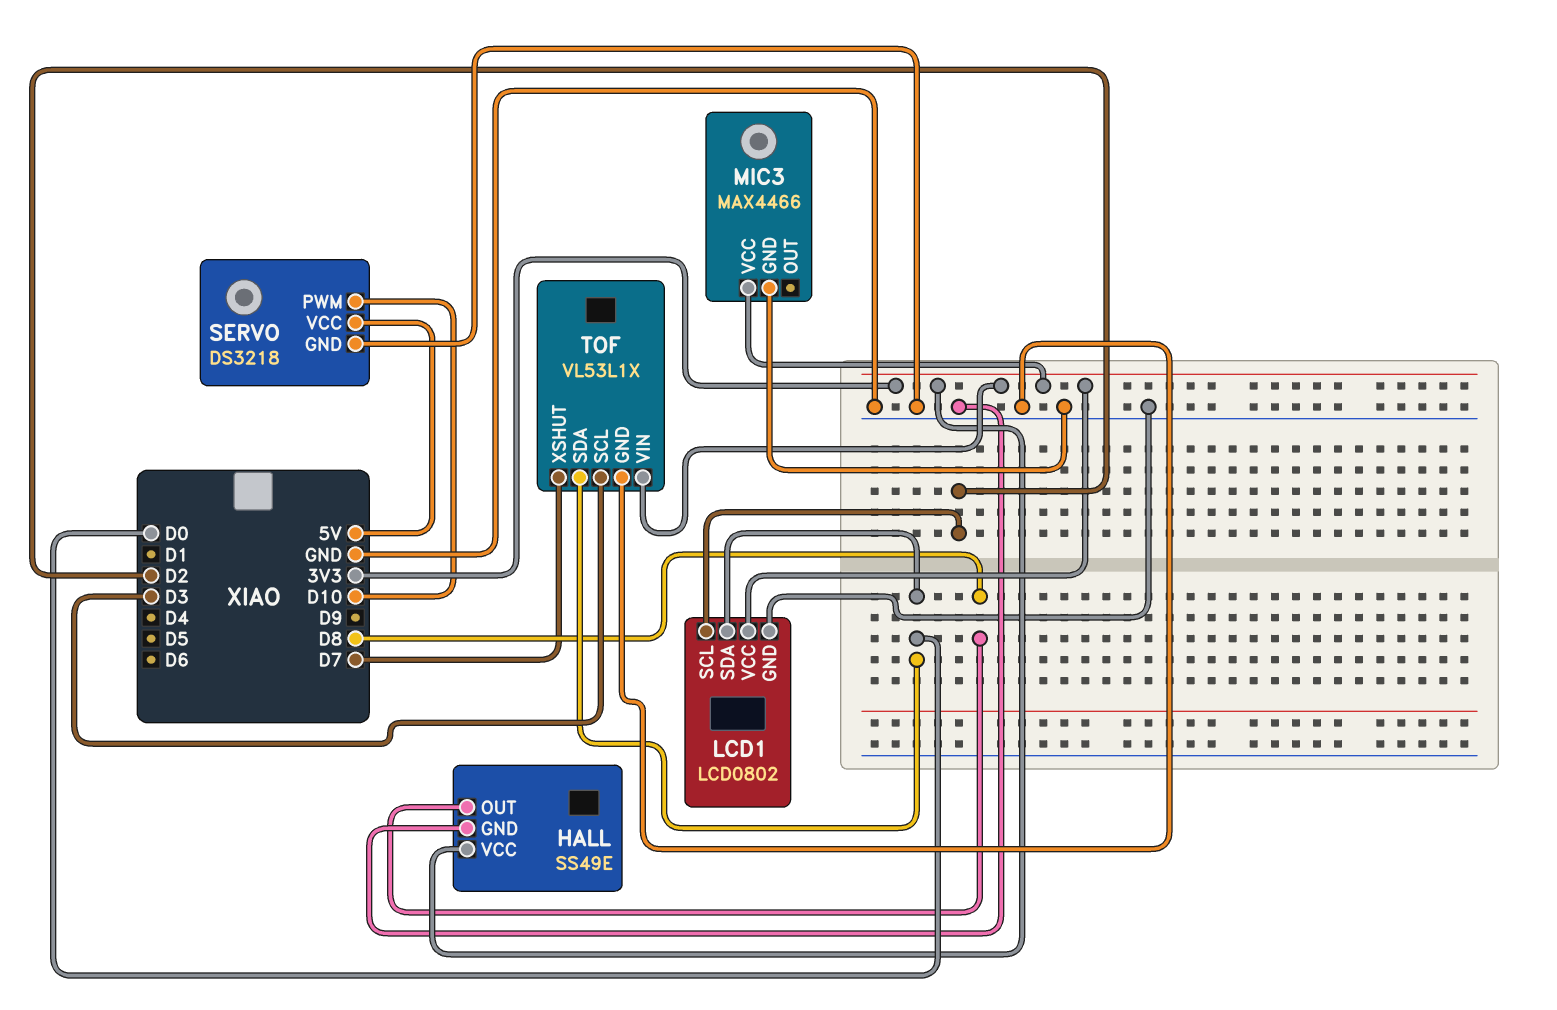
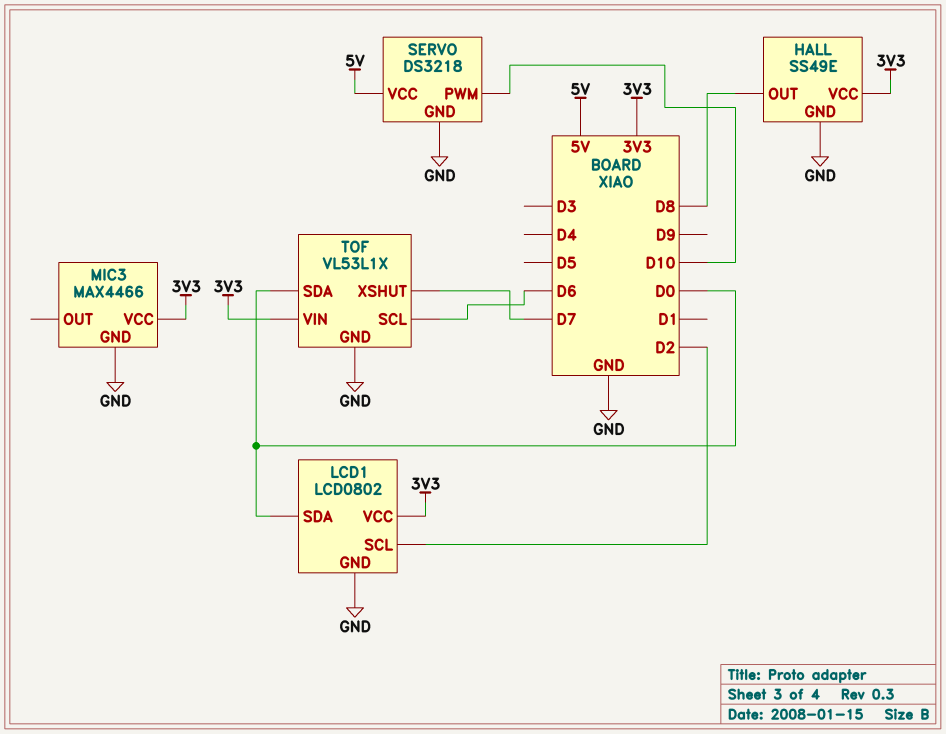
TOF pin SCL: D3 -> D6

